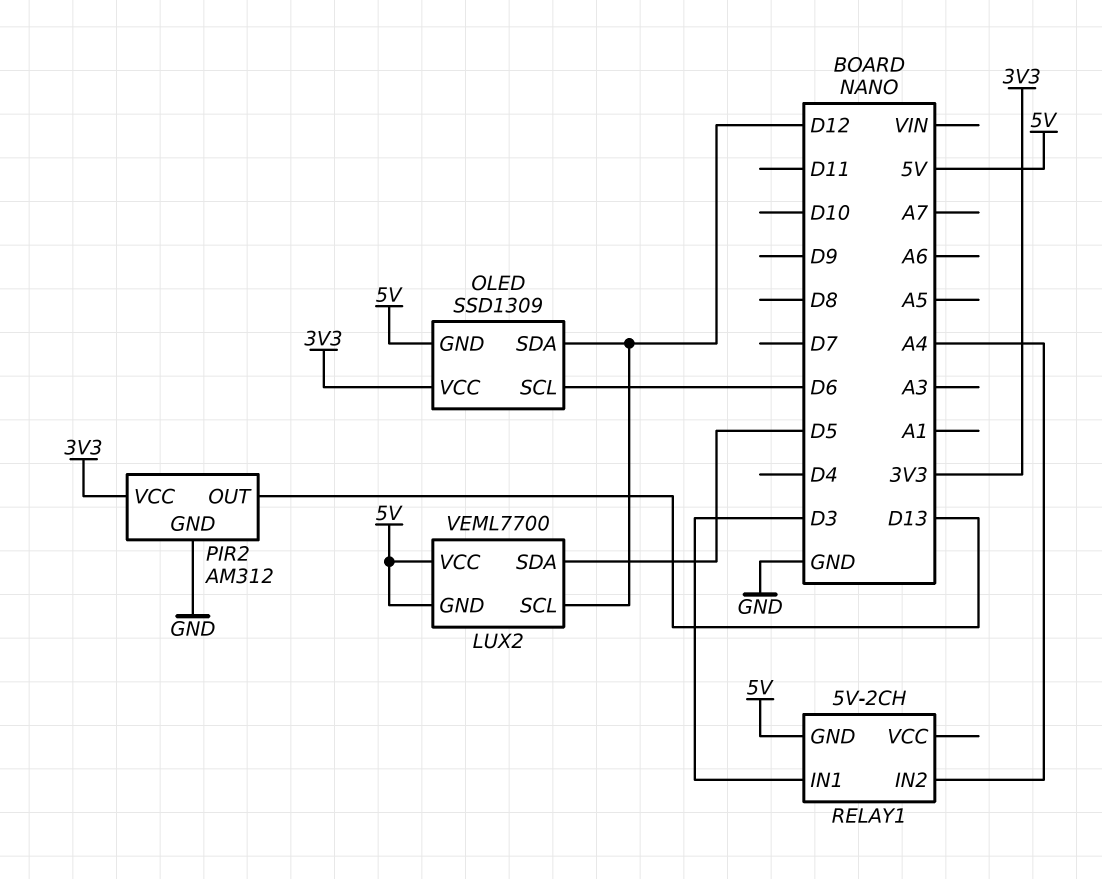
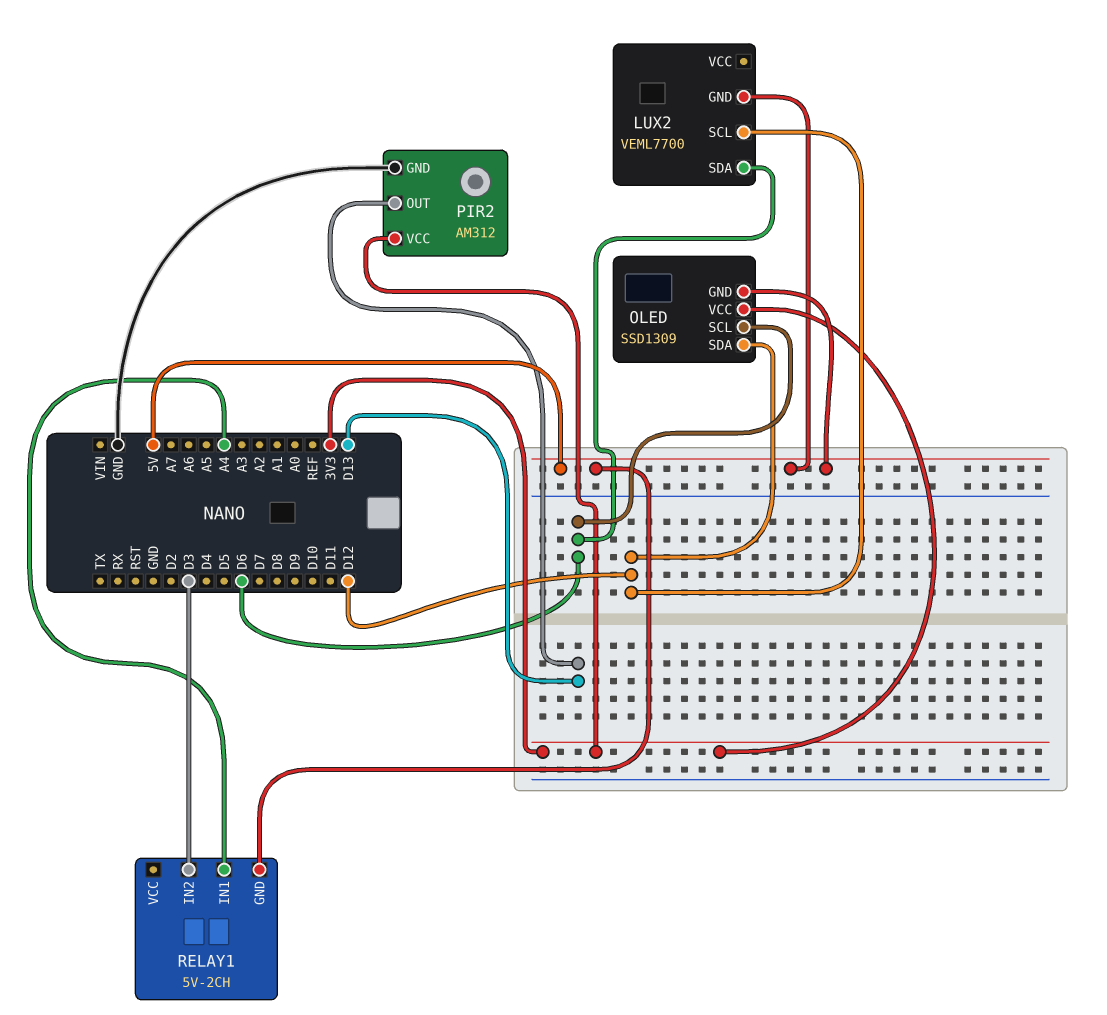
LUX2 pin SDA: D5 -> D6
LUX2 pin VCC: 5V -> none
RELAY1 pin IN1: D3 -> A4
RELAY1 pin IN2: A4 -> D3

